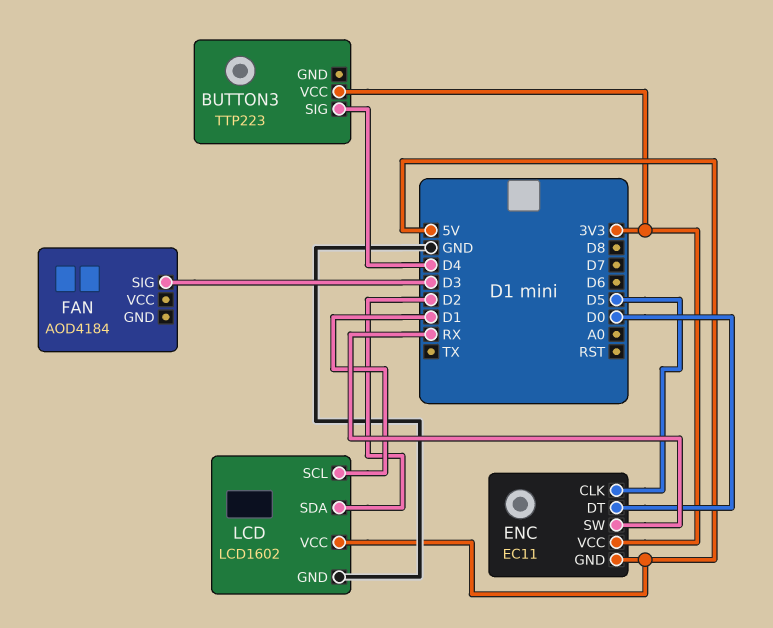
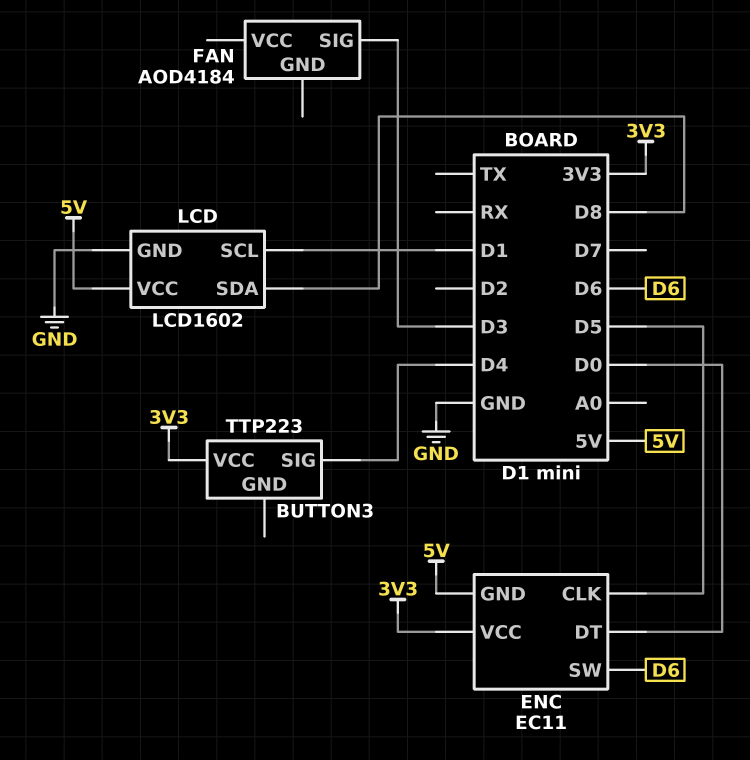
ENC pin SW: RX -> D6
LCD pin SDA: D2 -> D8

